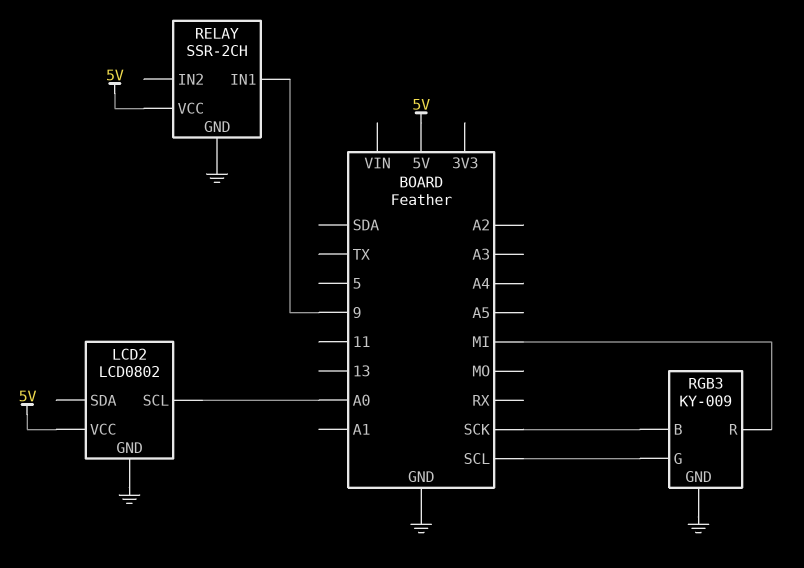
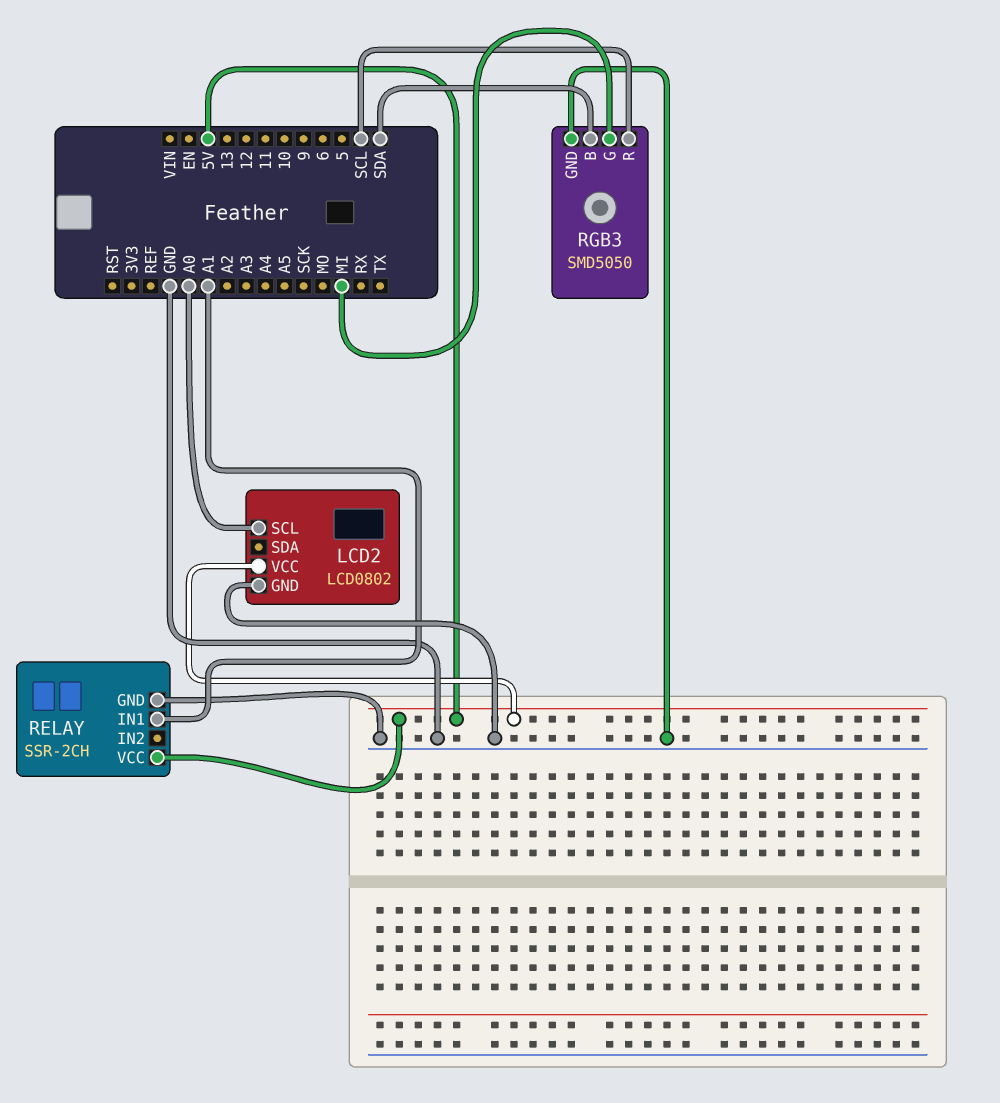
RELAY pin IN1: 9 -> A1
RGB3: KY-009 -> SMD5050
RGB3 pin B: SCK -> SDA
RGB3 pin G: SCL -> MI
RGB3 pin R: MI -> SCL

